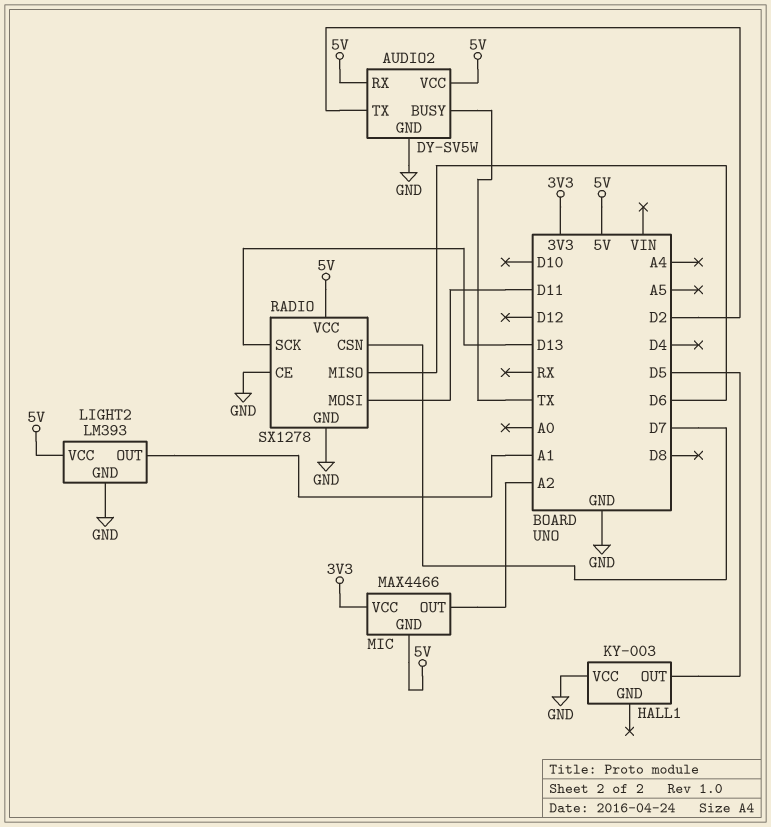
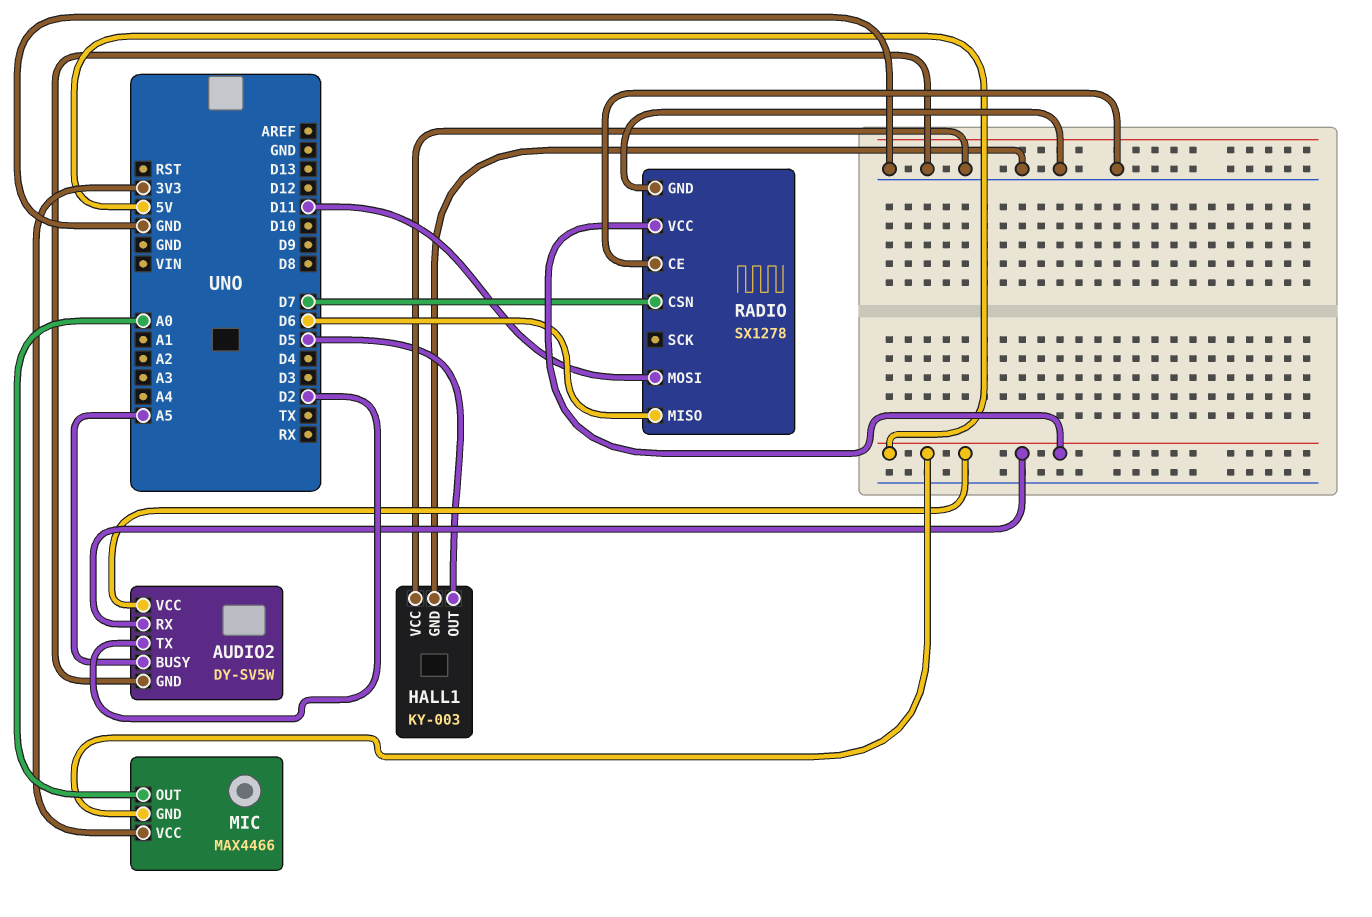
AUDIO2 pin BUSY: TX -> A5
HALL1 pin GND: none -> GND
LIGHT2: LM393 -> none
LIGHT2 pin GND: GND -> none
LIGHT2 pin OUT: A1 -> none
LIGHT2 pin VCC: 5V -> none
MIC pin OUT: A2 -> A0
RADIO pin SCK: D13 -> none

